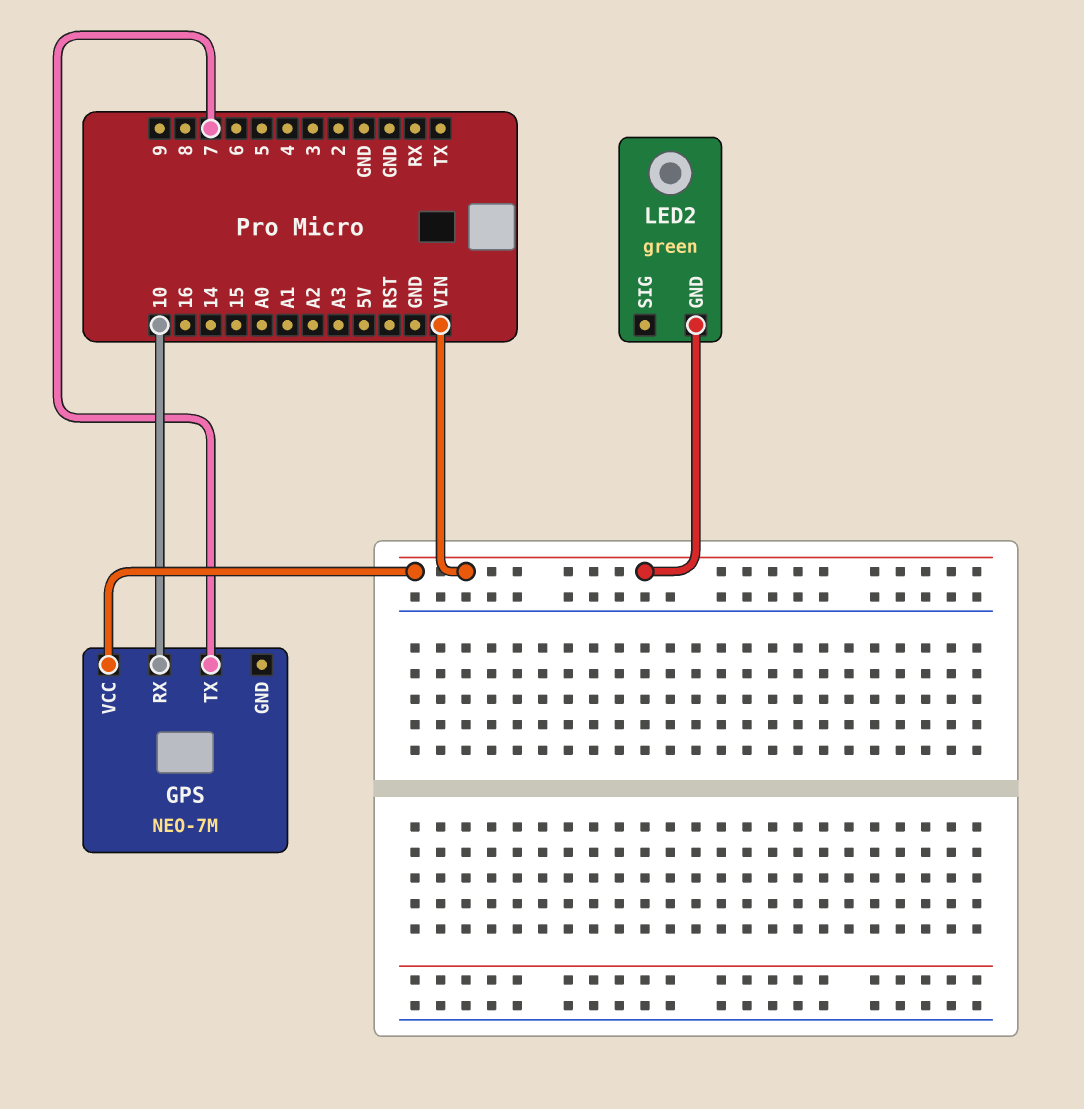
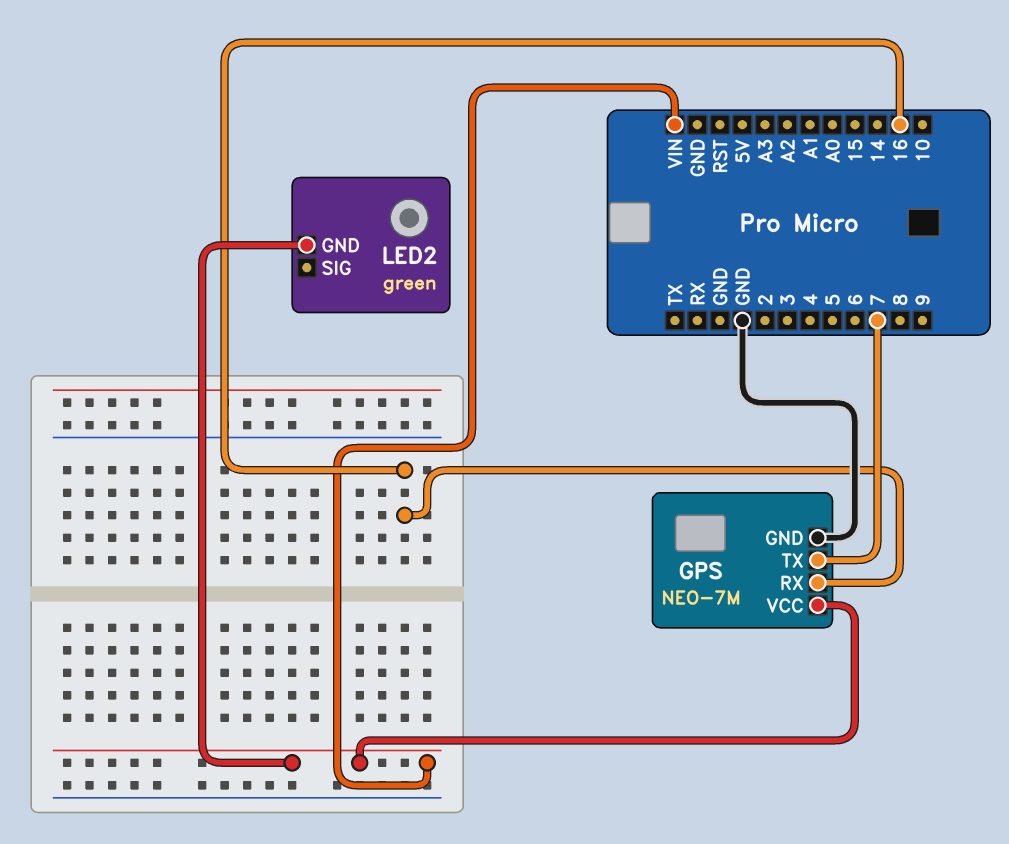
GPS pin GND: none -> GND
GPS pin RX: 10 -> 16

